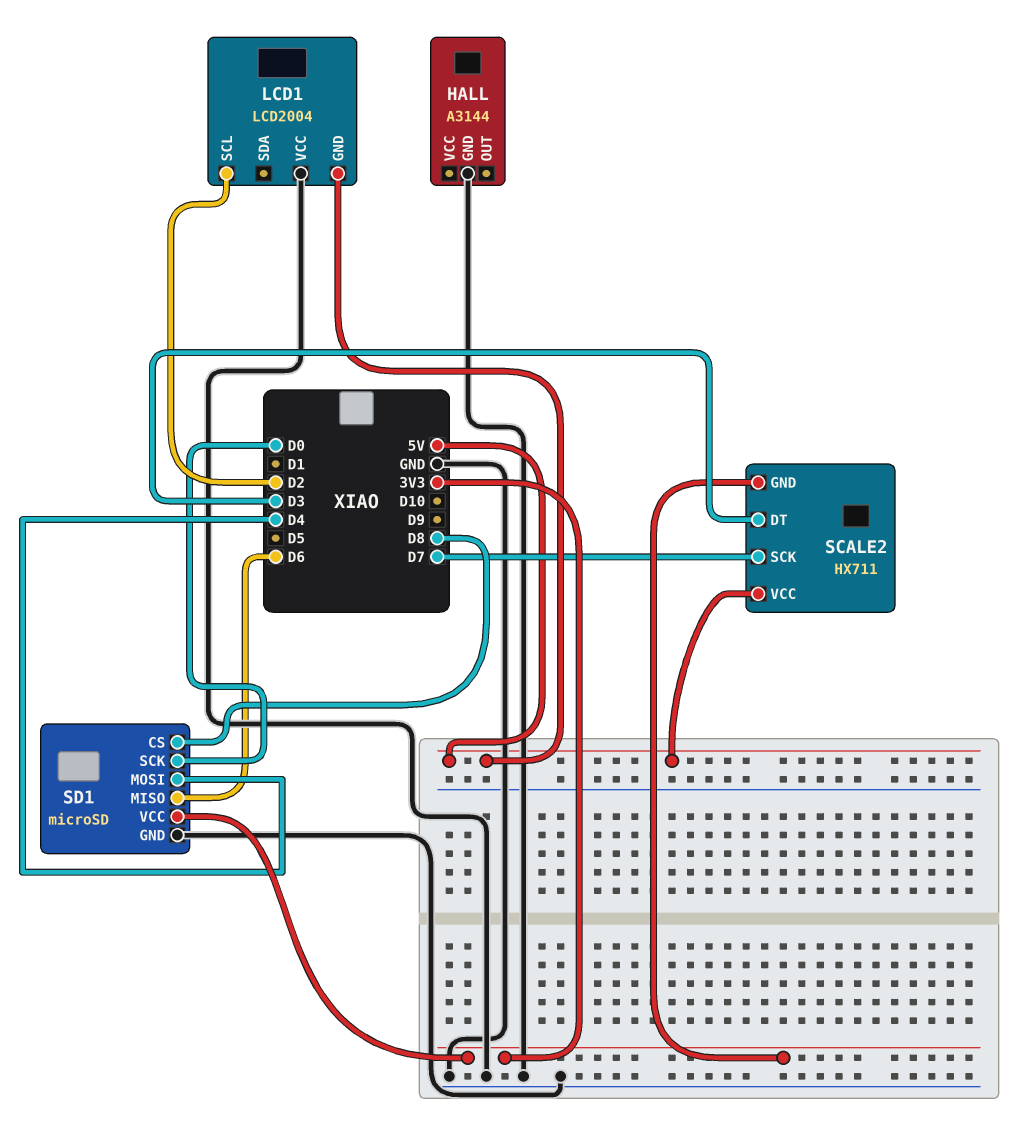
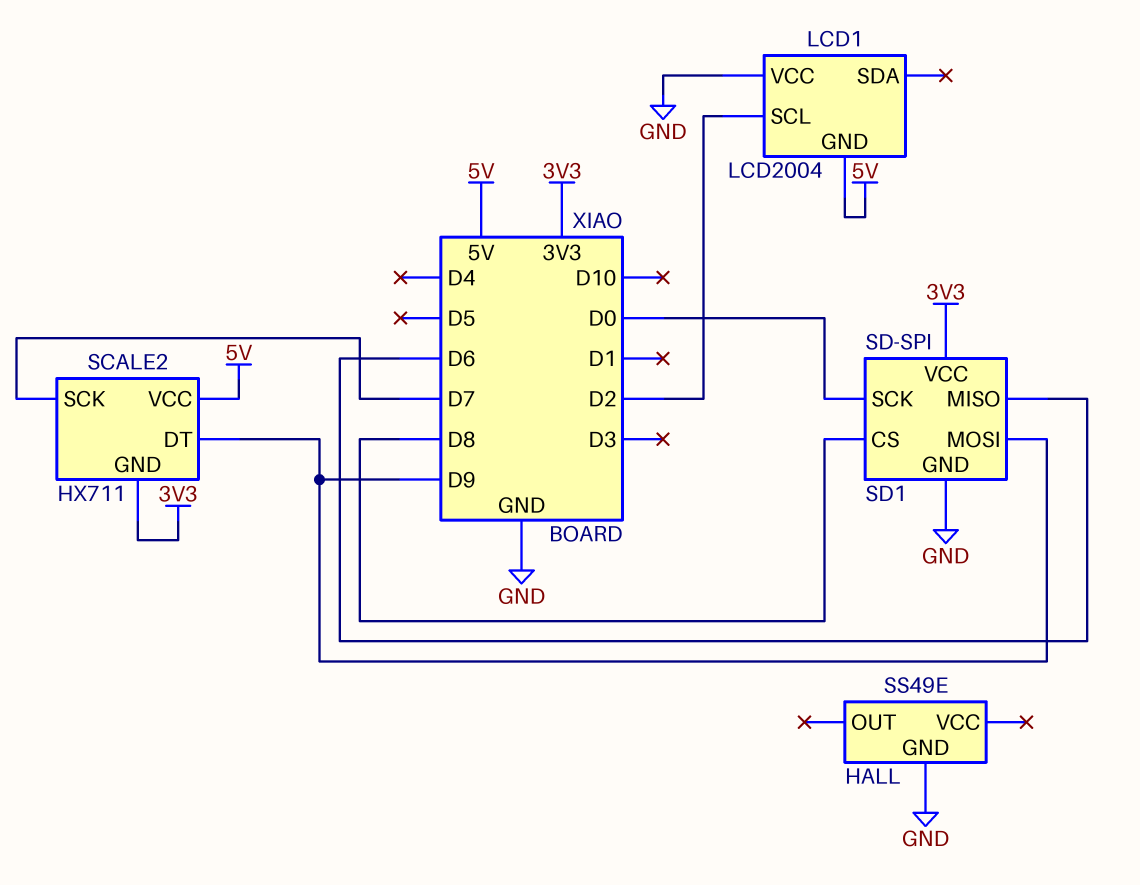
HALL: A3144 -> SS49E
SCALE2 pin DT: D3 -> D9
SD1: microSD -> SD-SPI
SD1 pin MOSI: D4 -> D9

